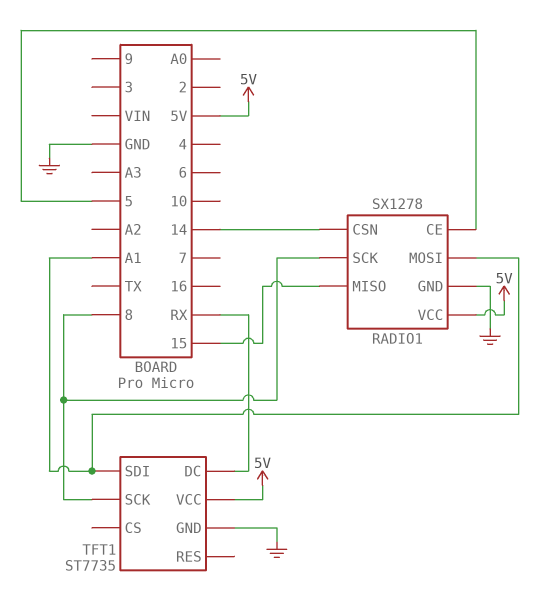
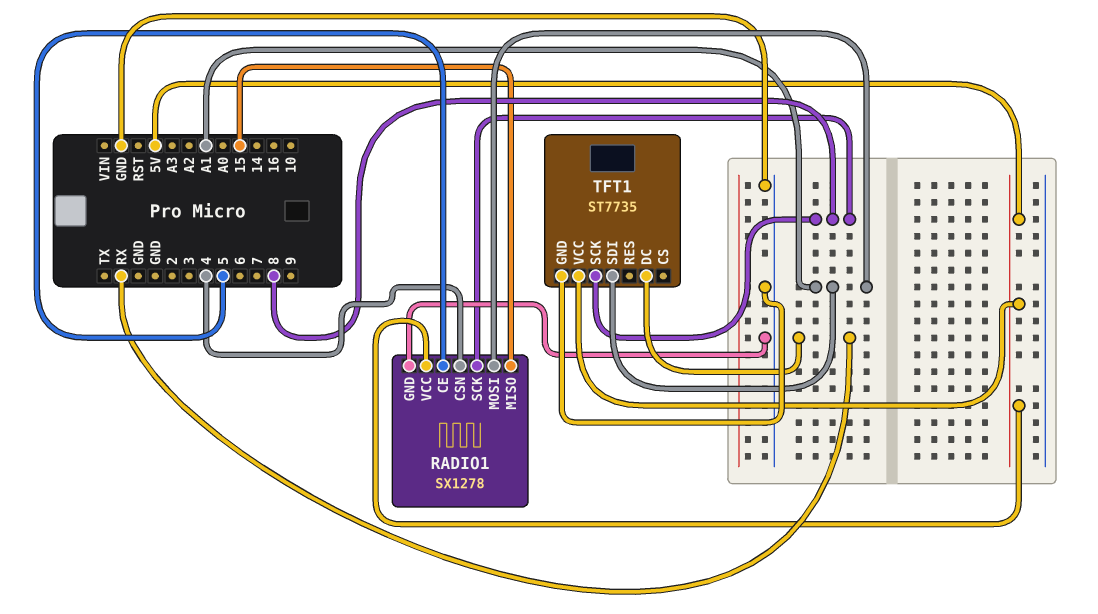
RADIO1 pin CSN: 14 -> 4

